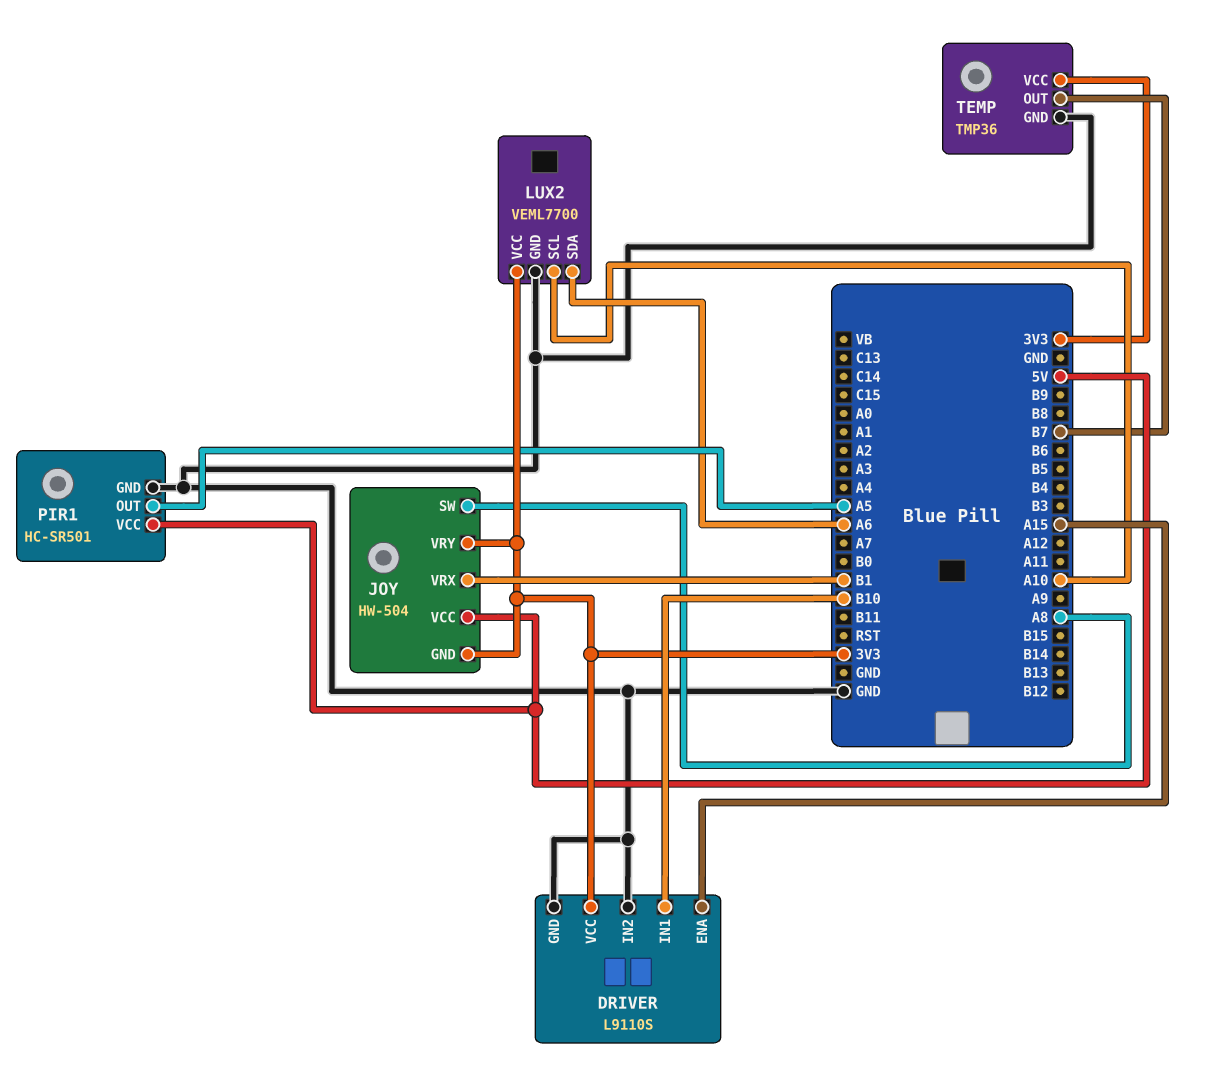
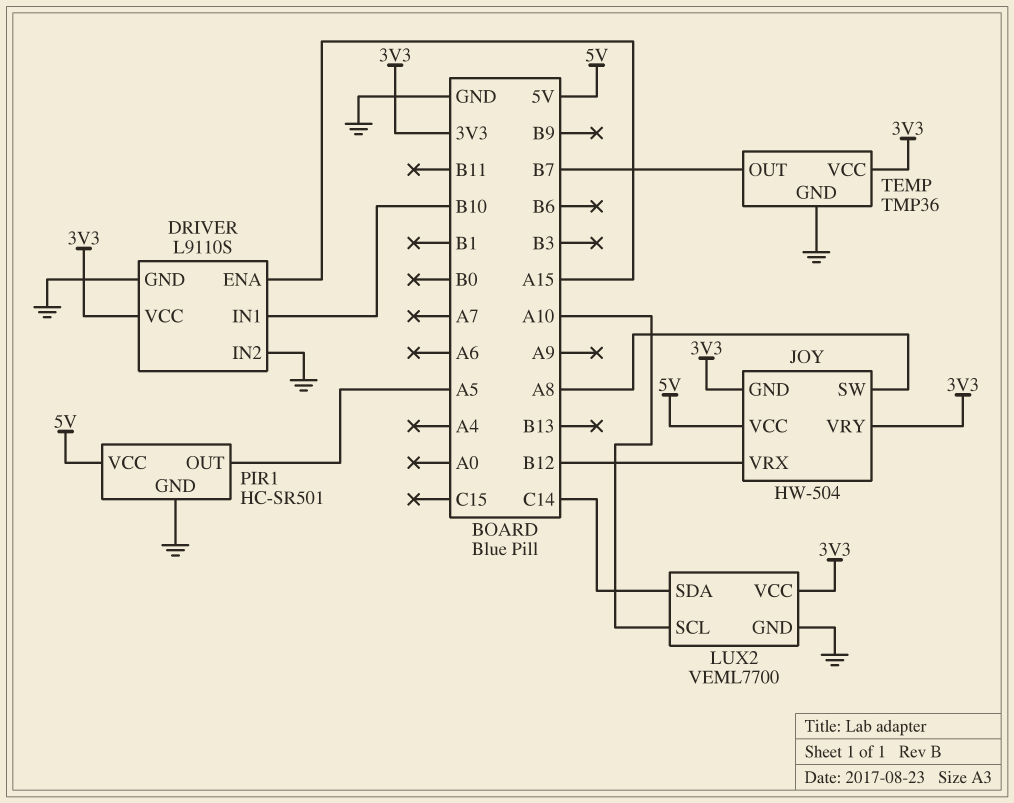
JOY pin VRX: B1 -> B12
LUX2 pin SDA: A6 -> C14

